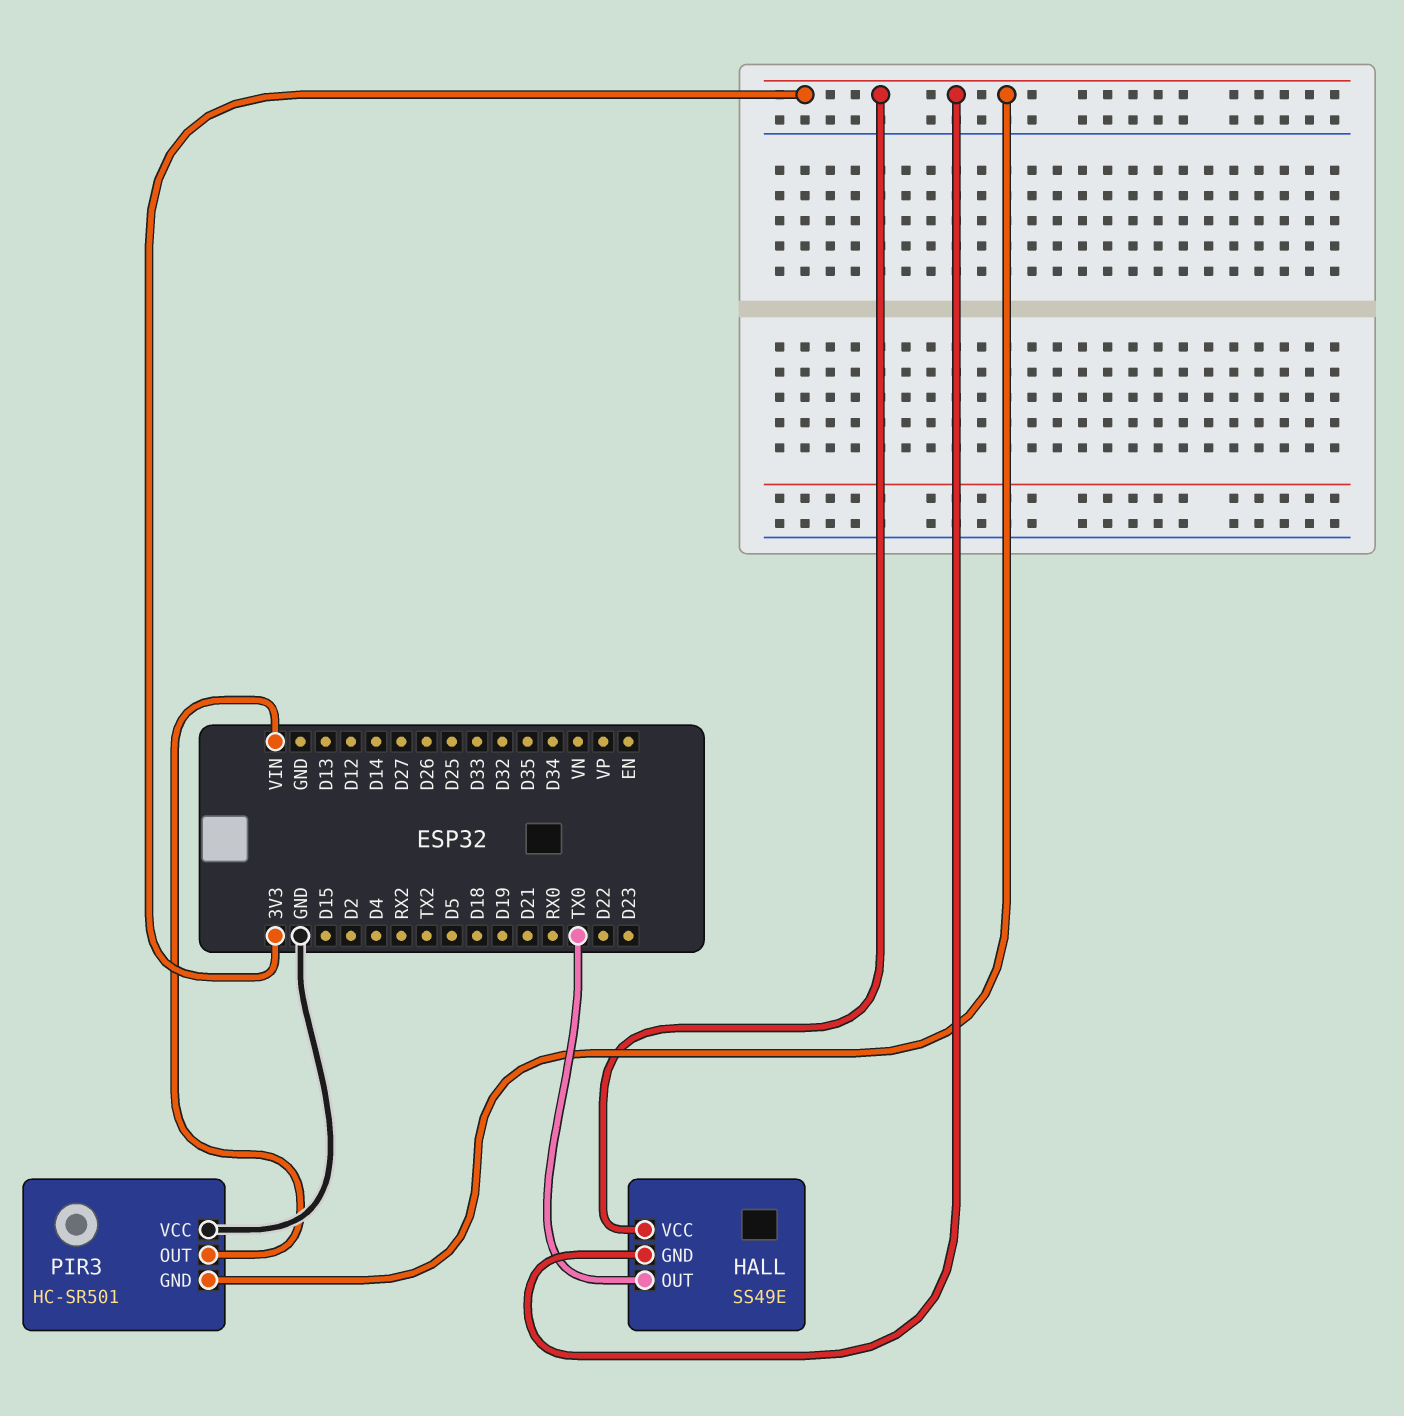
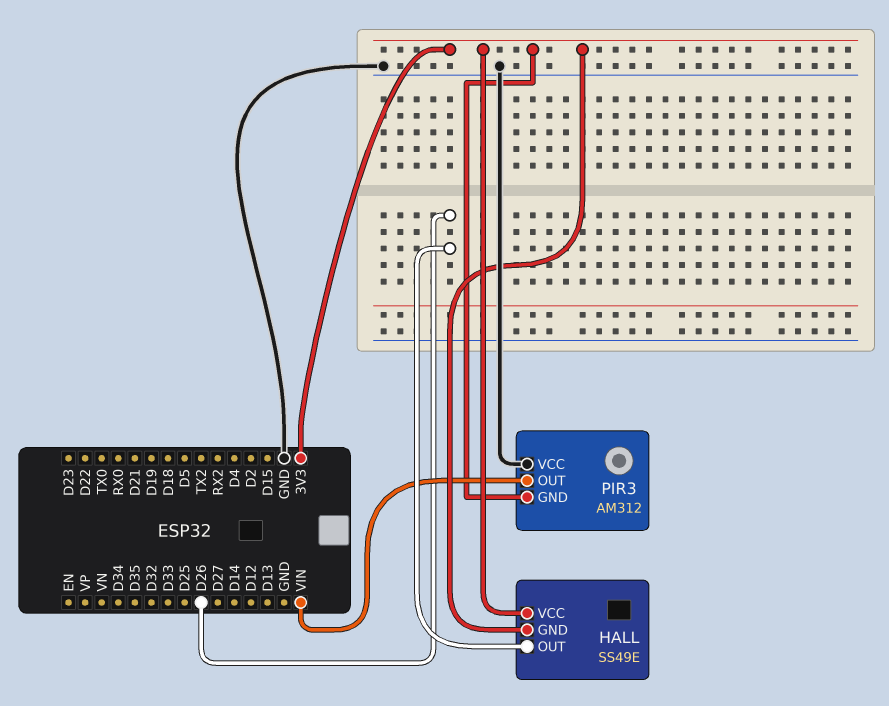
HALL pin OUT: TX0 -> D26
PIR3: HC-SR501 -> AM312

